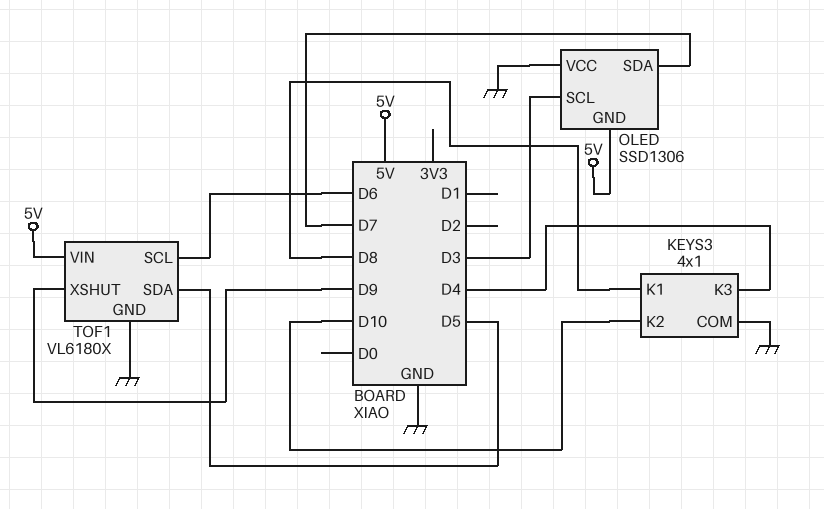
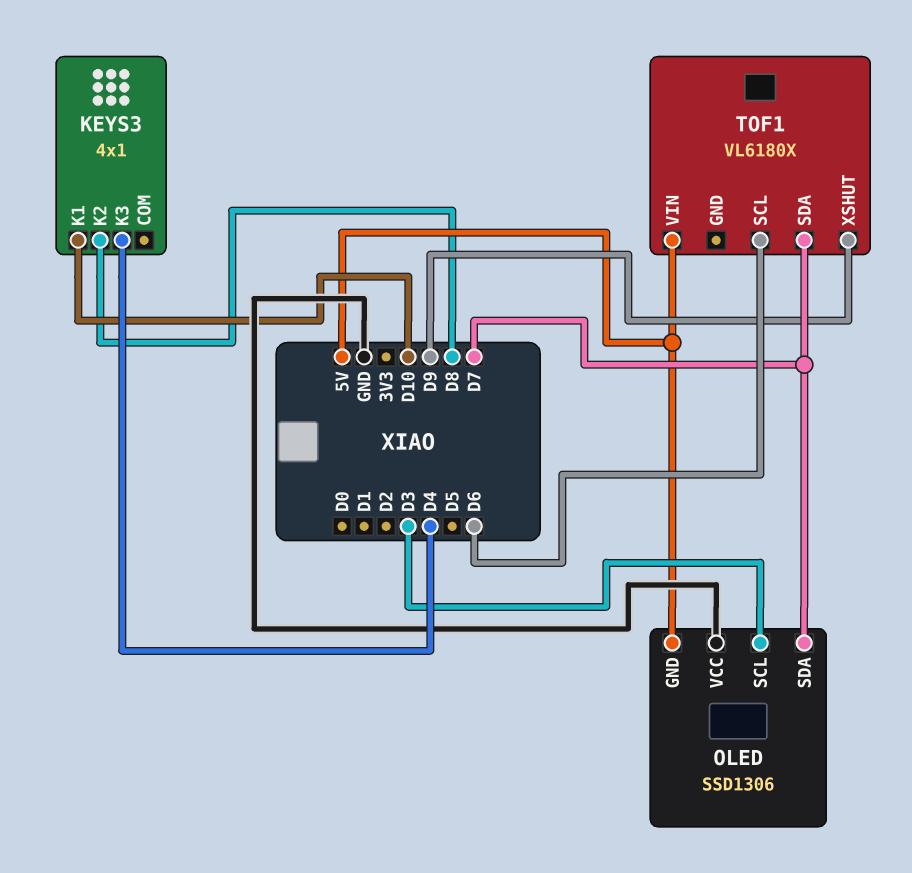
KEYS3 pin COM: GND -> none
KEYS3 pin K1: D8 -> D10
KEYS3 pin K2: D10 -> D8
TOF1 pin GND: GND -> none
TOF1 pin SDA: D5 -> D7

